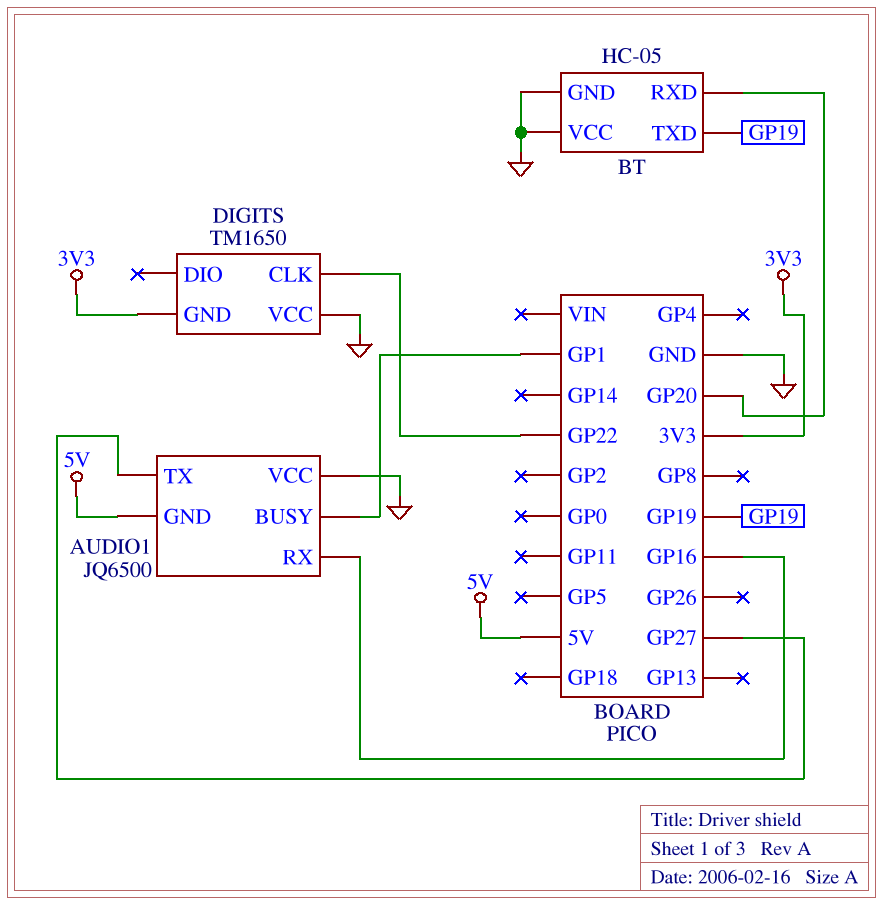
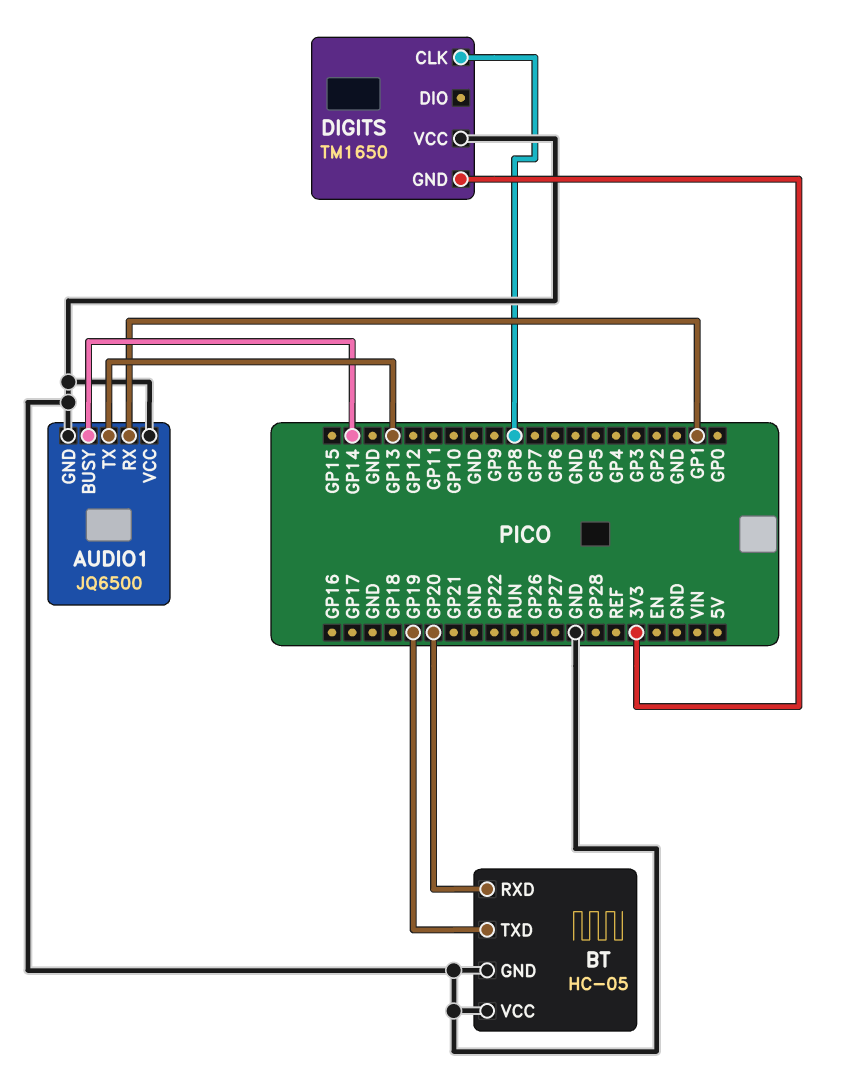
AUDIO1 pin BUSY: GP1 -> GP14
AUDIO1 pin GND: 5V -> GND
AUDIO1 pin RX: GP16 -> GP1
AUDIO1 pin TX: GP27 -> GP13
DIGITS pin CLK: GP22 -> GP8

